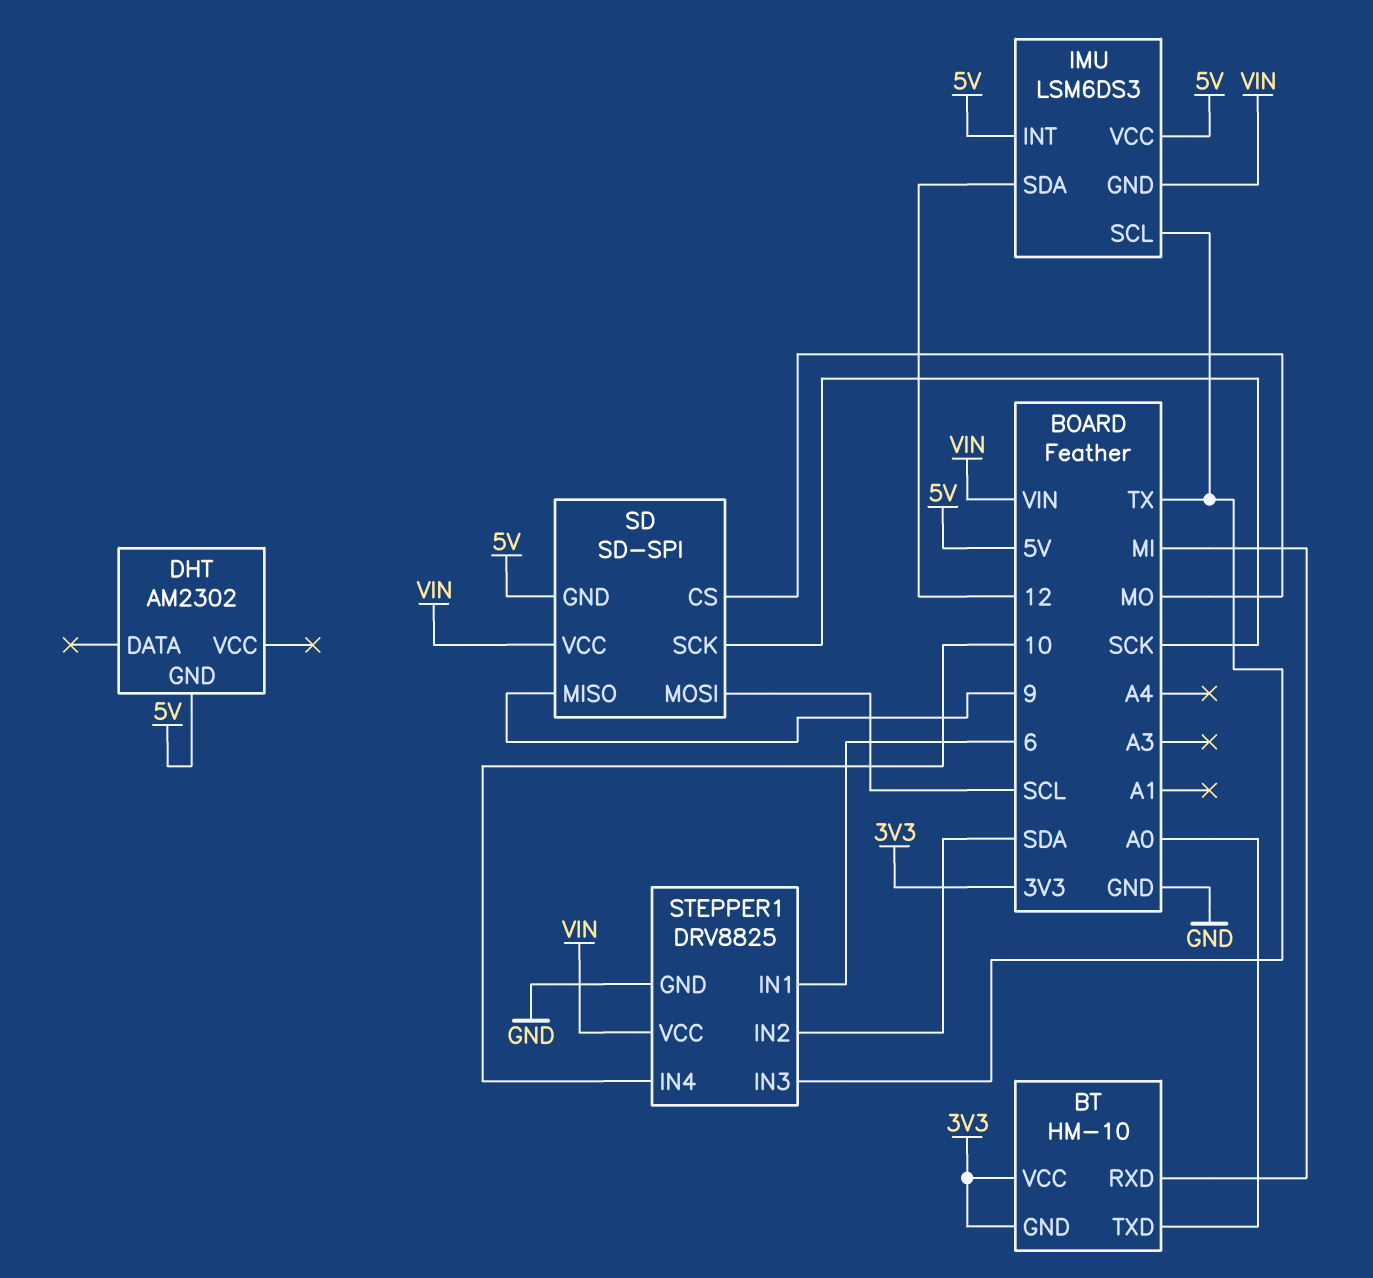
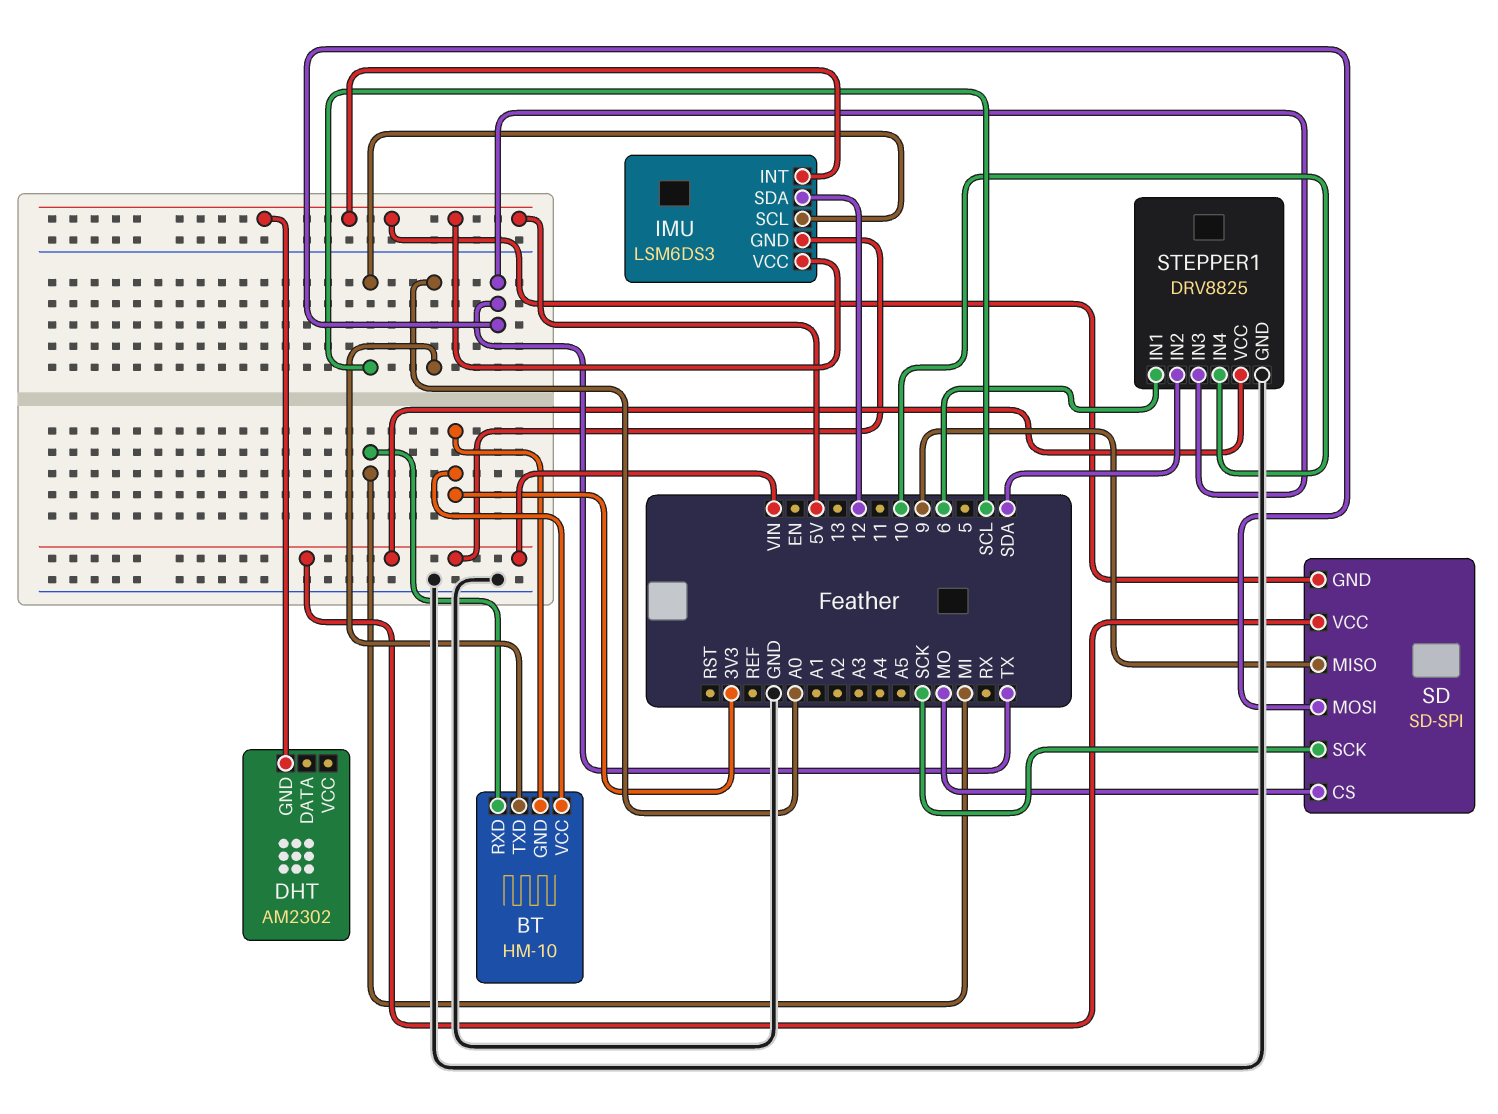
IMU pin SCL: TX -> SCL
SD pin MOSI: SCL -> TX

